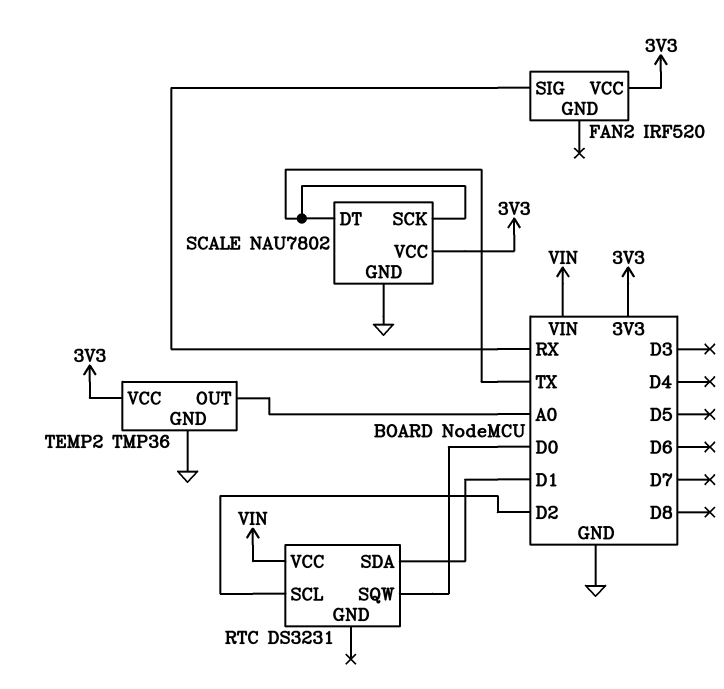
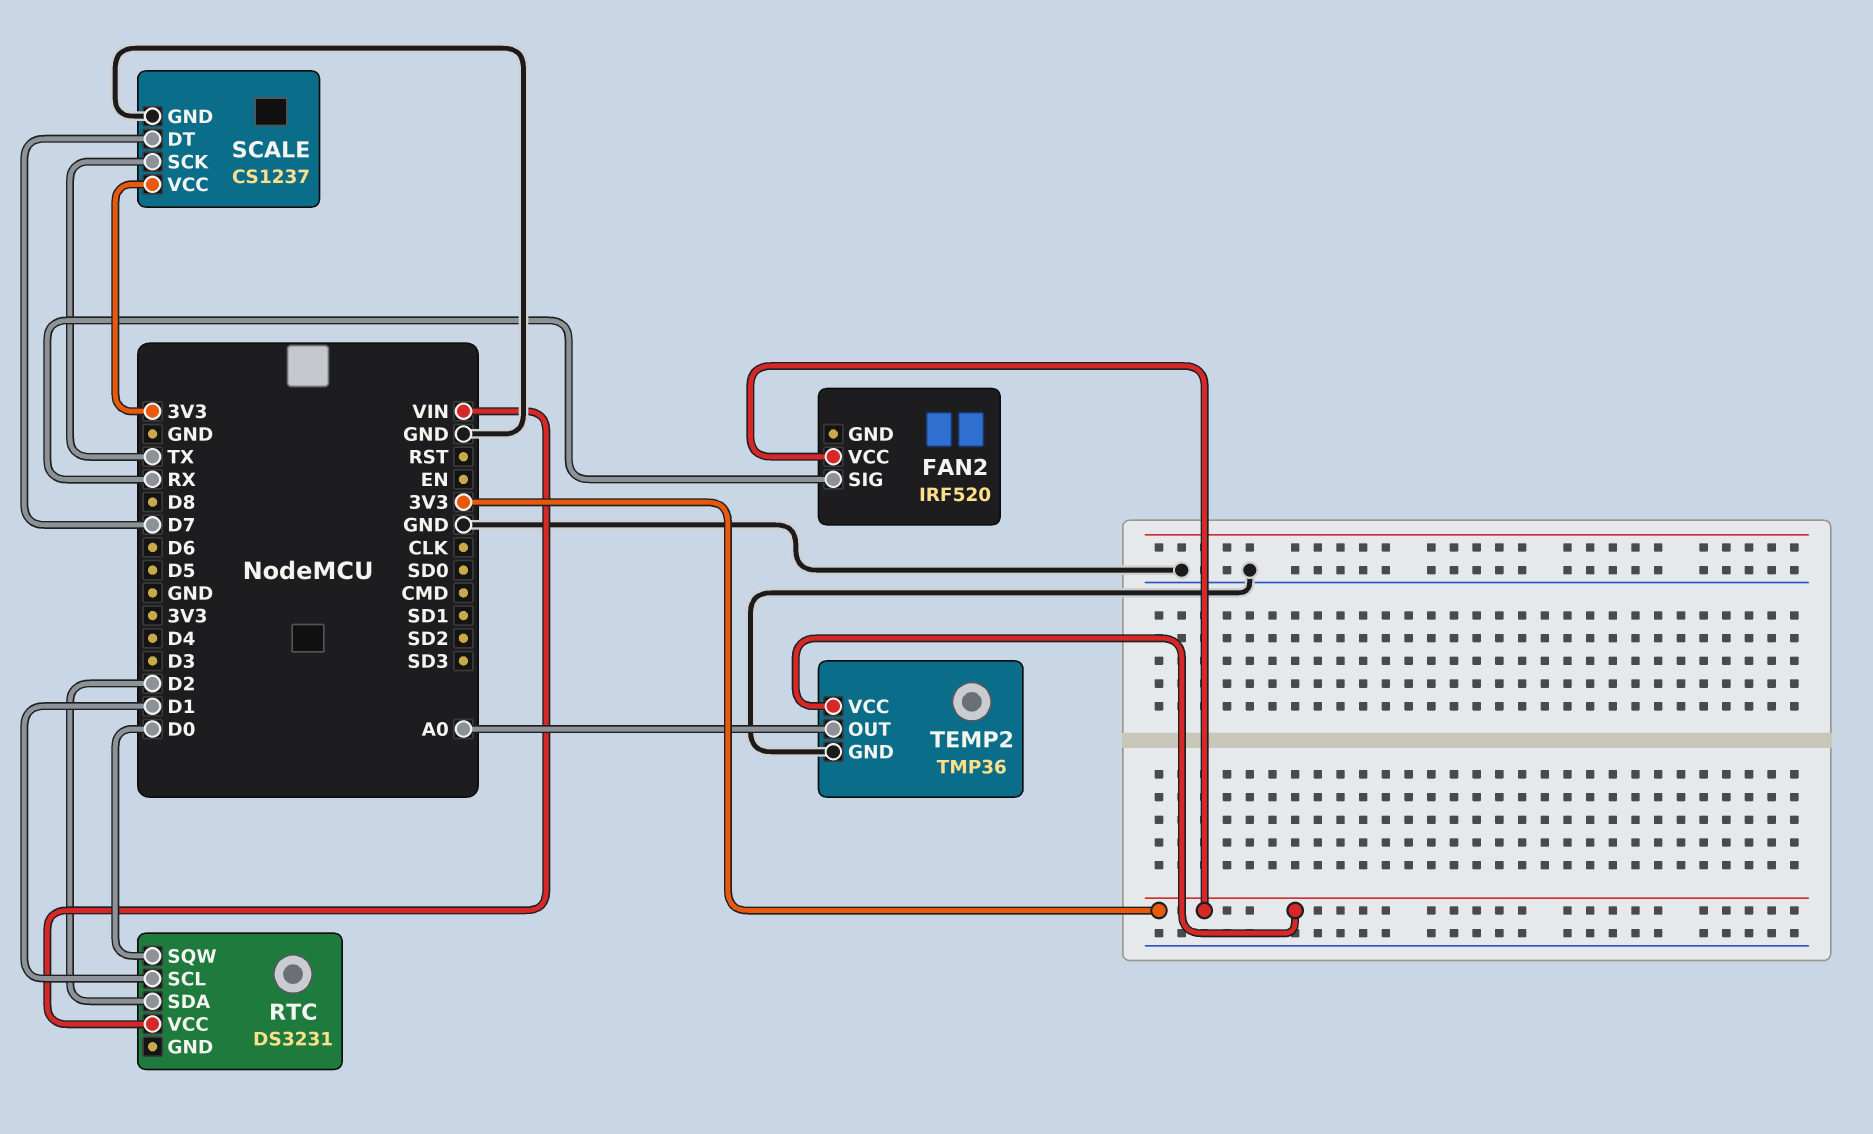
RTC pin SCL: D2 -> D1
RTC pin SDA: D1 -> D2
SCALE: NAU7802 -> CS1237
SCALE pin DT: TX -> D7

